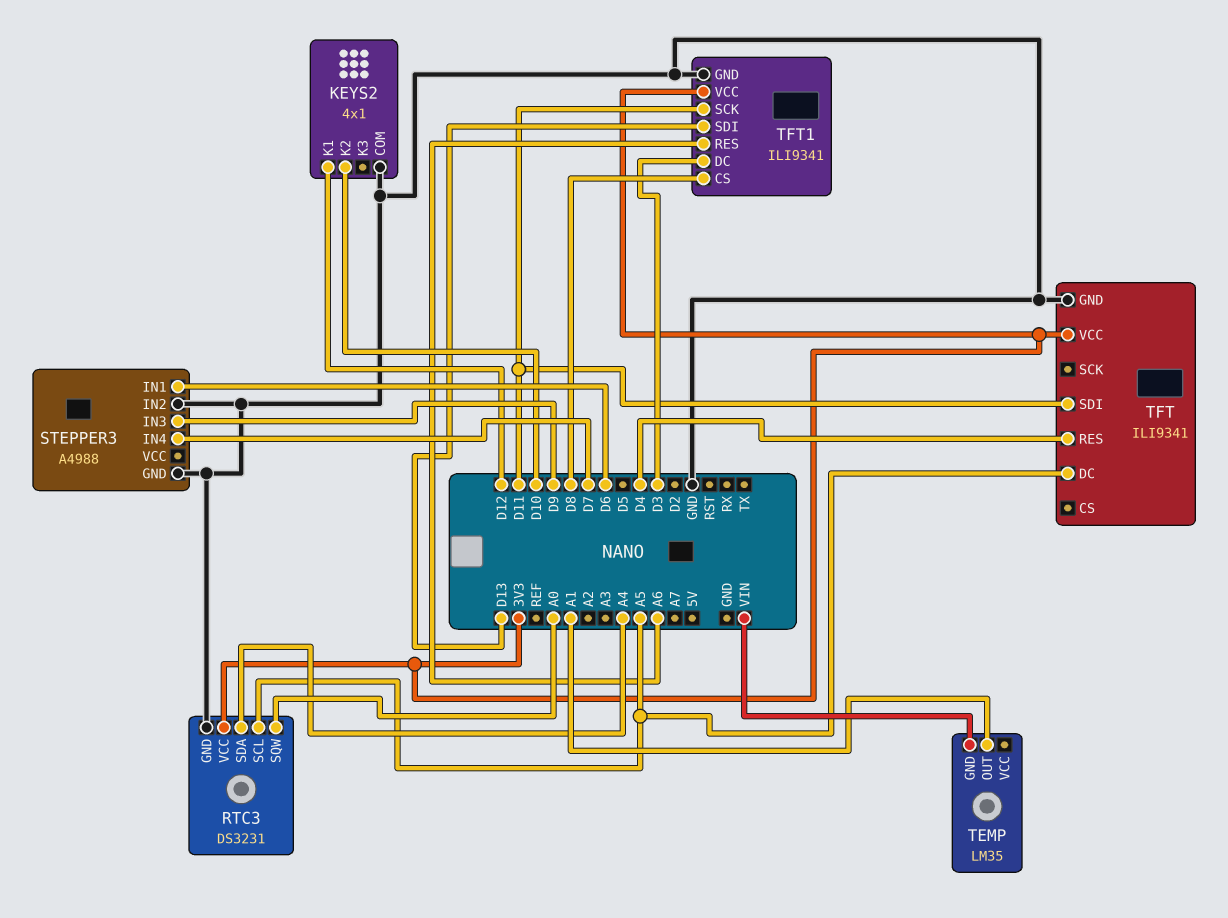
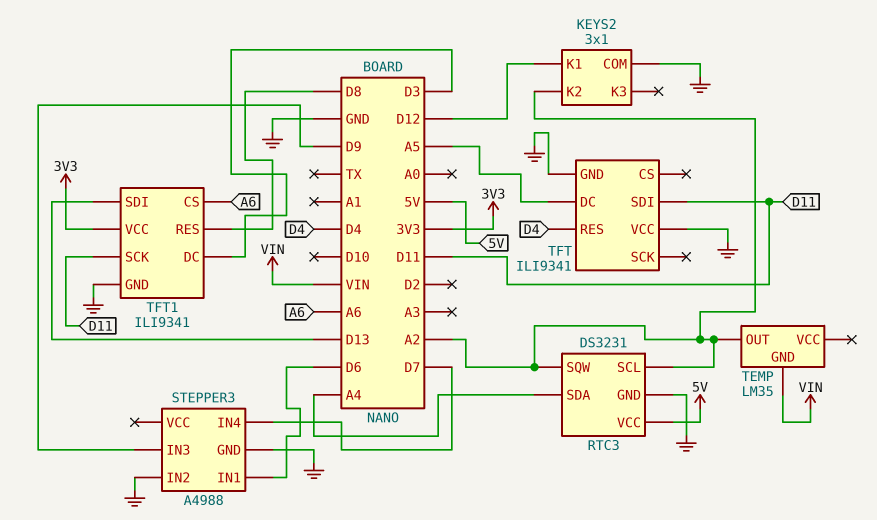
KEYS2: 4x1 -> 3x1
KEYS2 pin K2: D10 -> A2
RTC3 pin SCL: A5 -> A2
RTC3 pin SQW: A0 -> A2
RTC3 pin VCC: 3V3 -> 5V
TEMP pin OUT: A1 -> A2
TFT pin VCC: 3V3 -> GND
TFT1 pin CS: D8 -> A6
TFT1 pin RES: A6 -> D8

